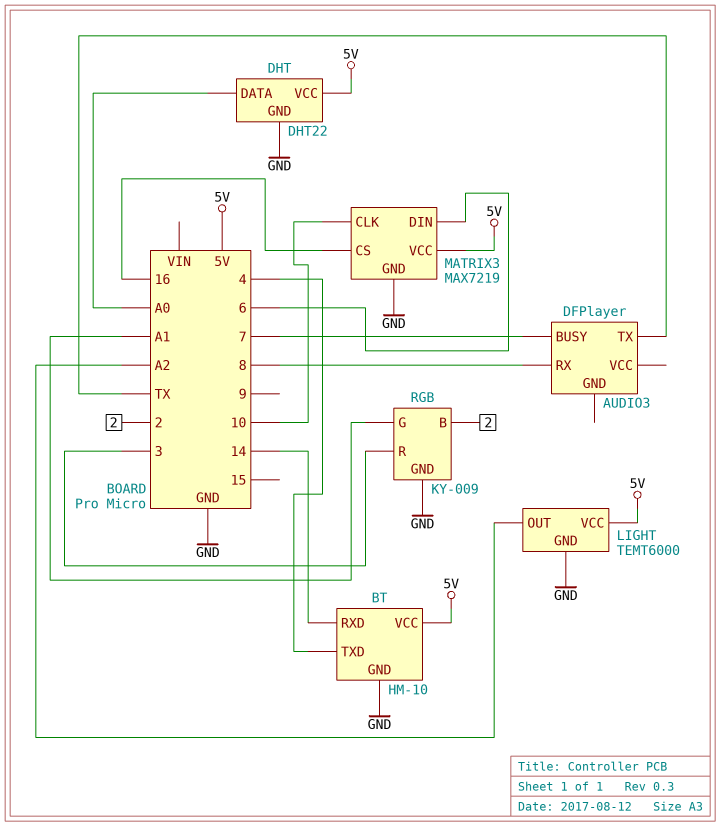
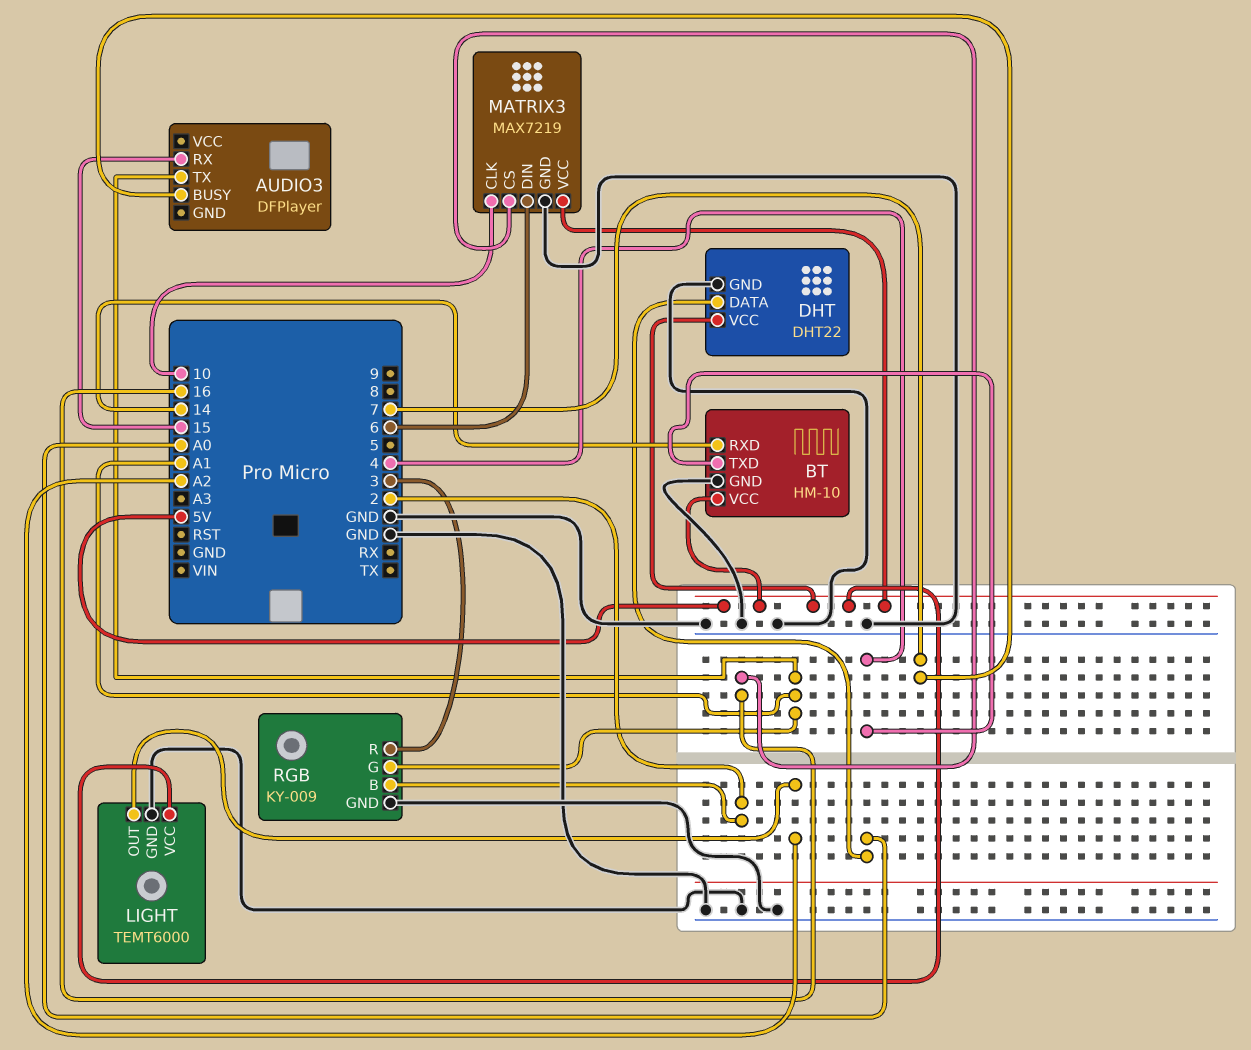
AUDIO3 pin RX: 8 -> 15
AUDIO3 pin TX: TX -> A1

